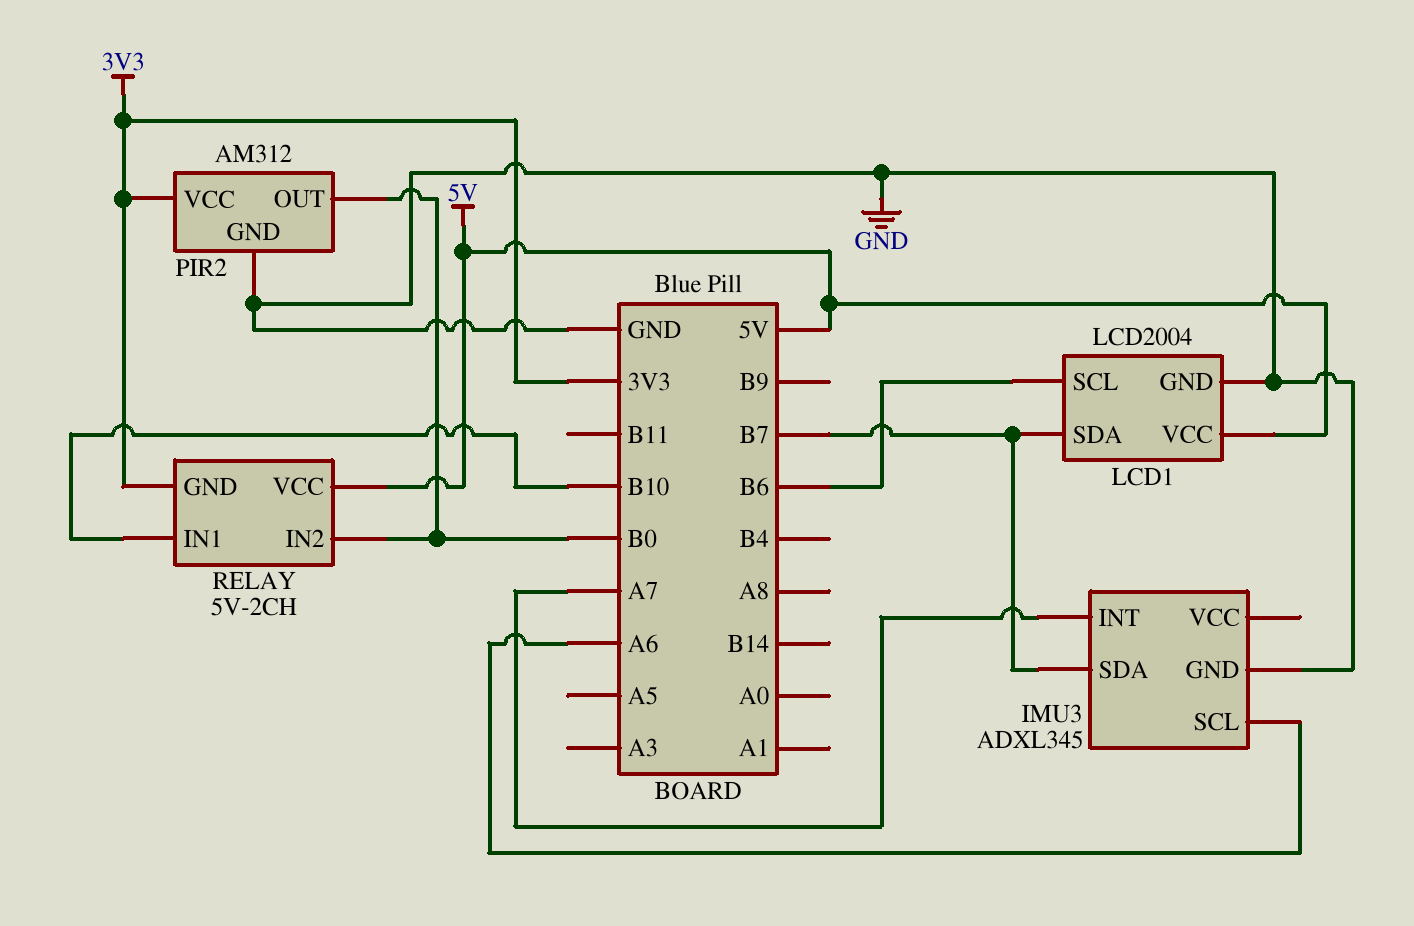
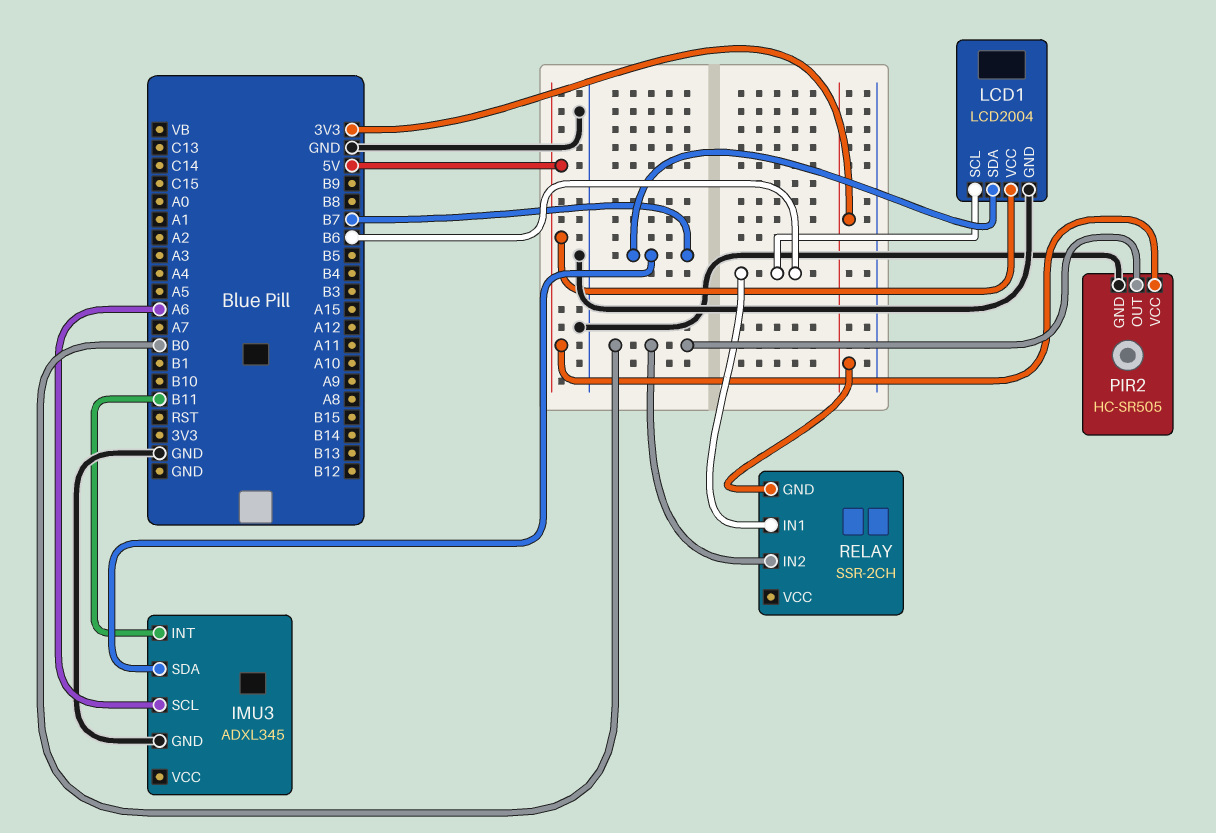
IMU3 pin INT: A7 -> B11
PIR2: AM312 -> HC-SR505
PIR2 pin VCC: 3V3 -> 5V
RELAY: 5V-2CH -> SSR-2CH
RELAY pin IN1: B10 -> B6
RELAY pin VCC: 5V -> none

